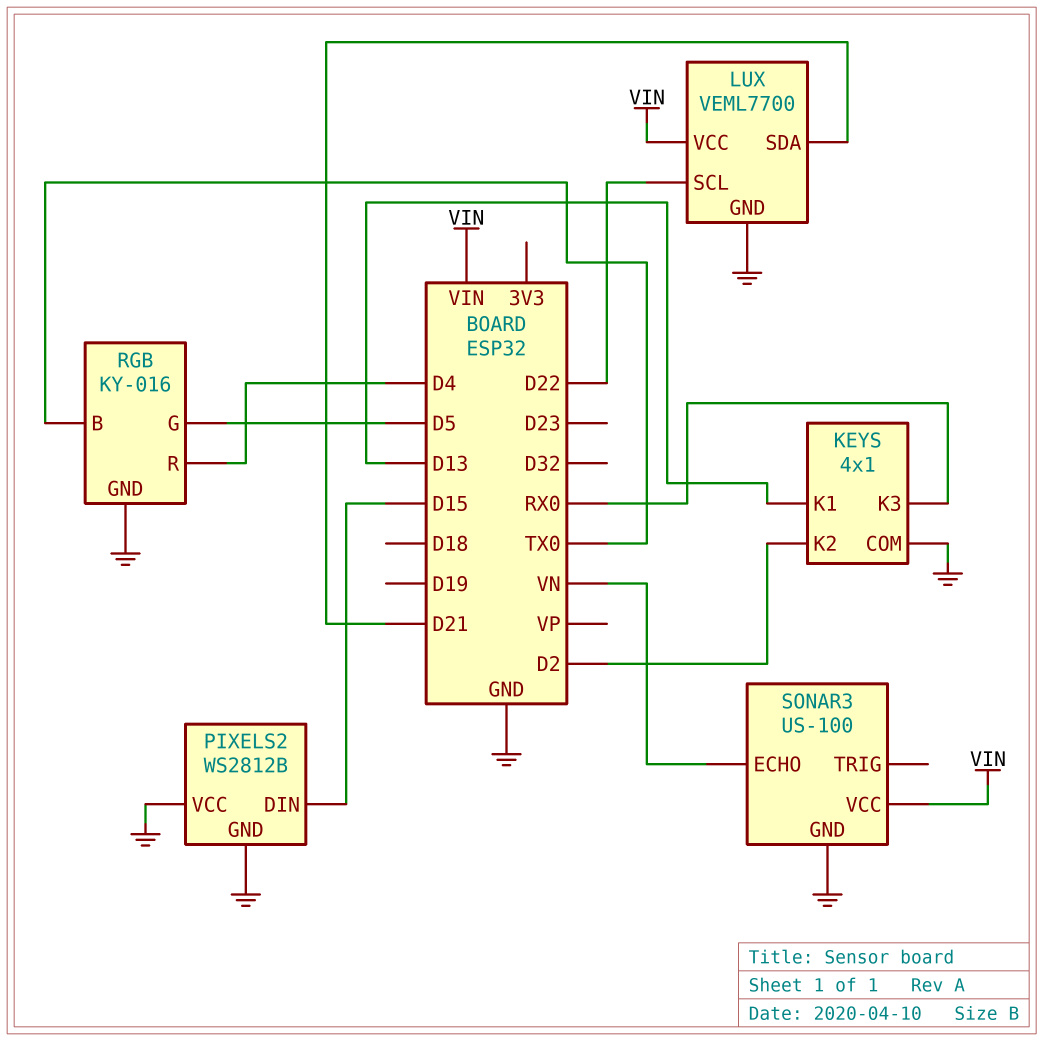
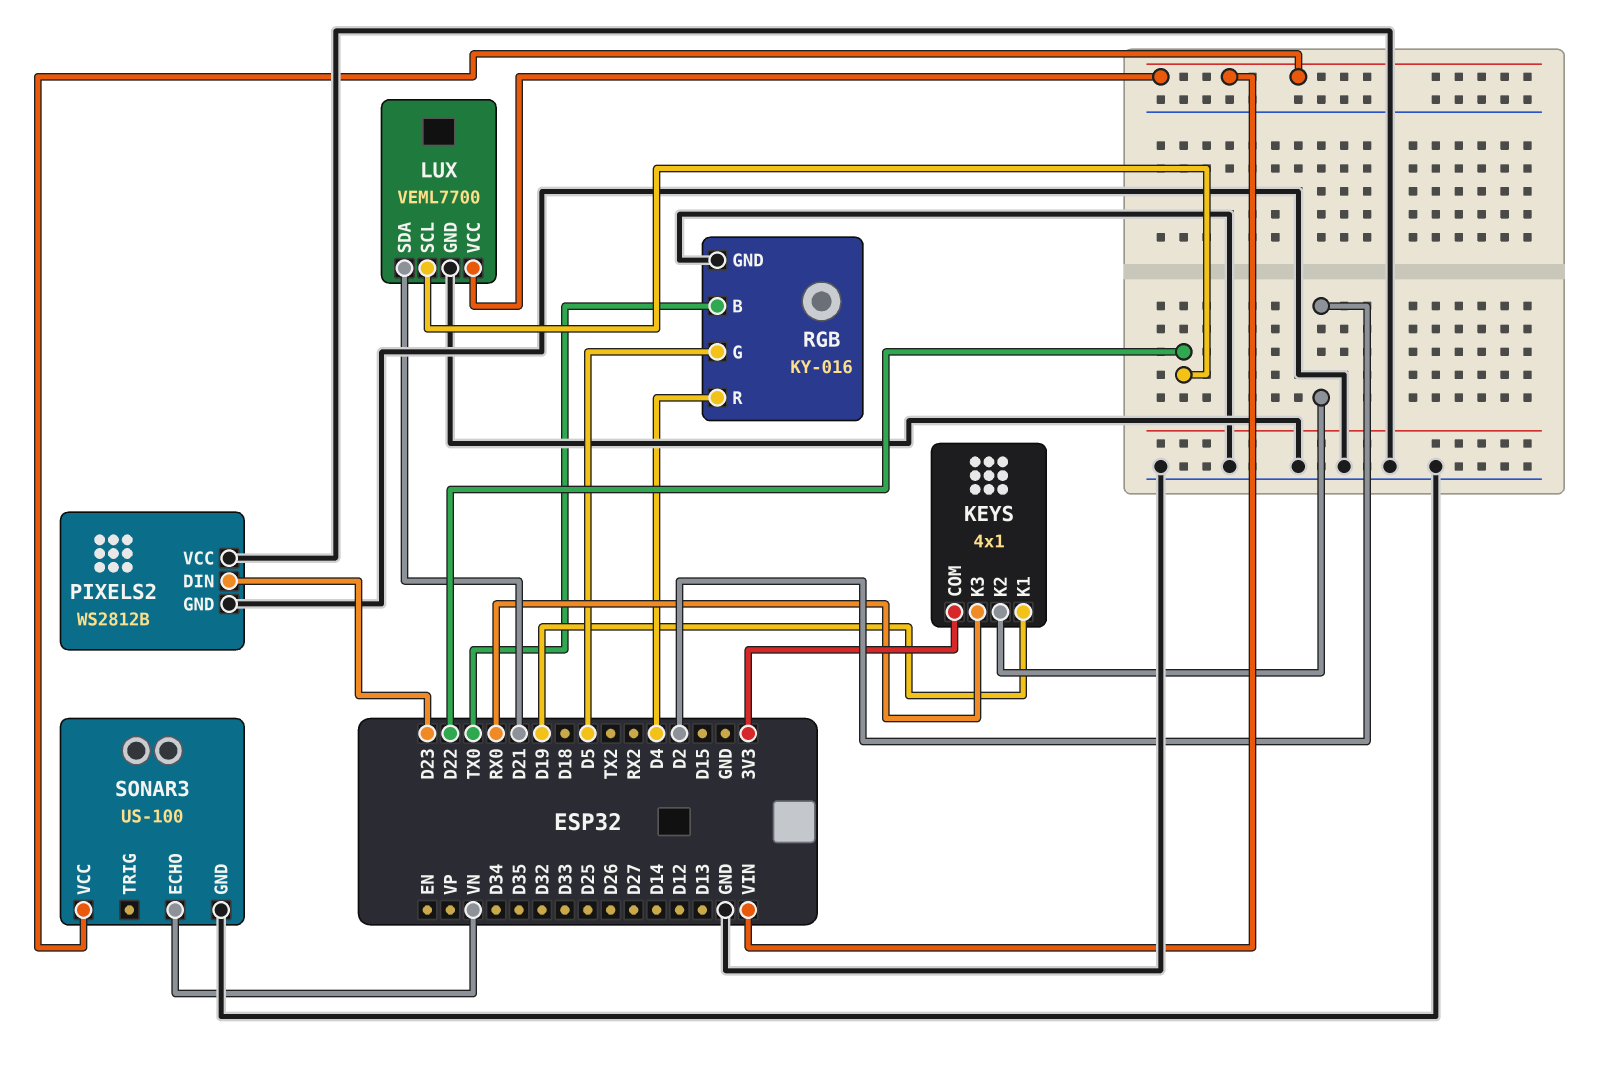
KEYS pin COM: GND -> 3V3
KEYS pin K1: D13 -> D19
PIXELS2 pin DIN: D15 -> D23

